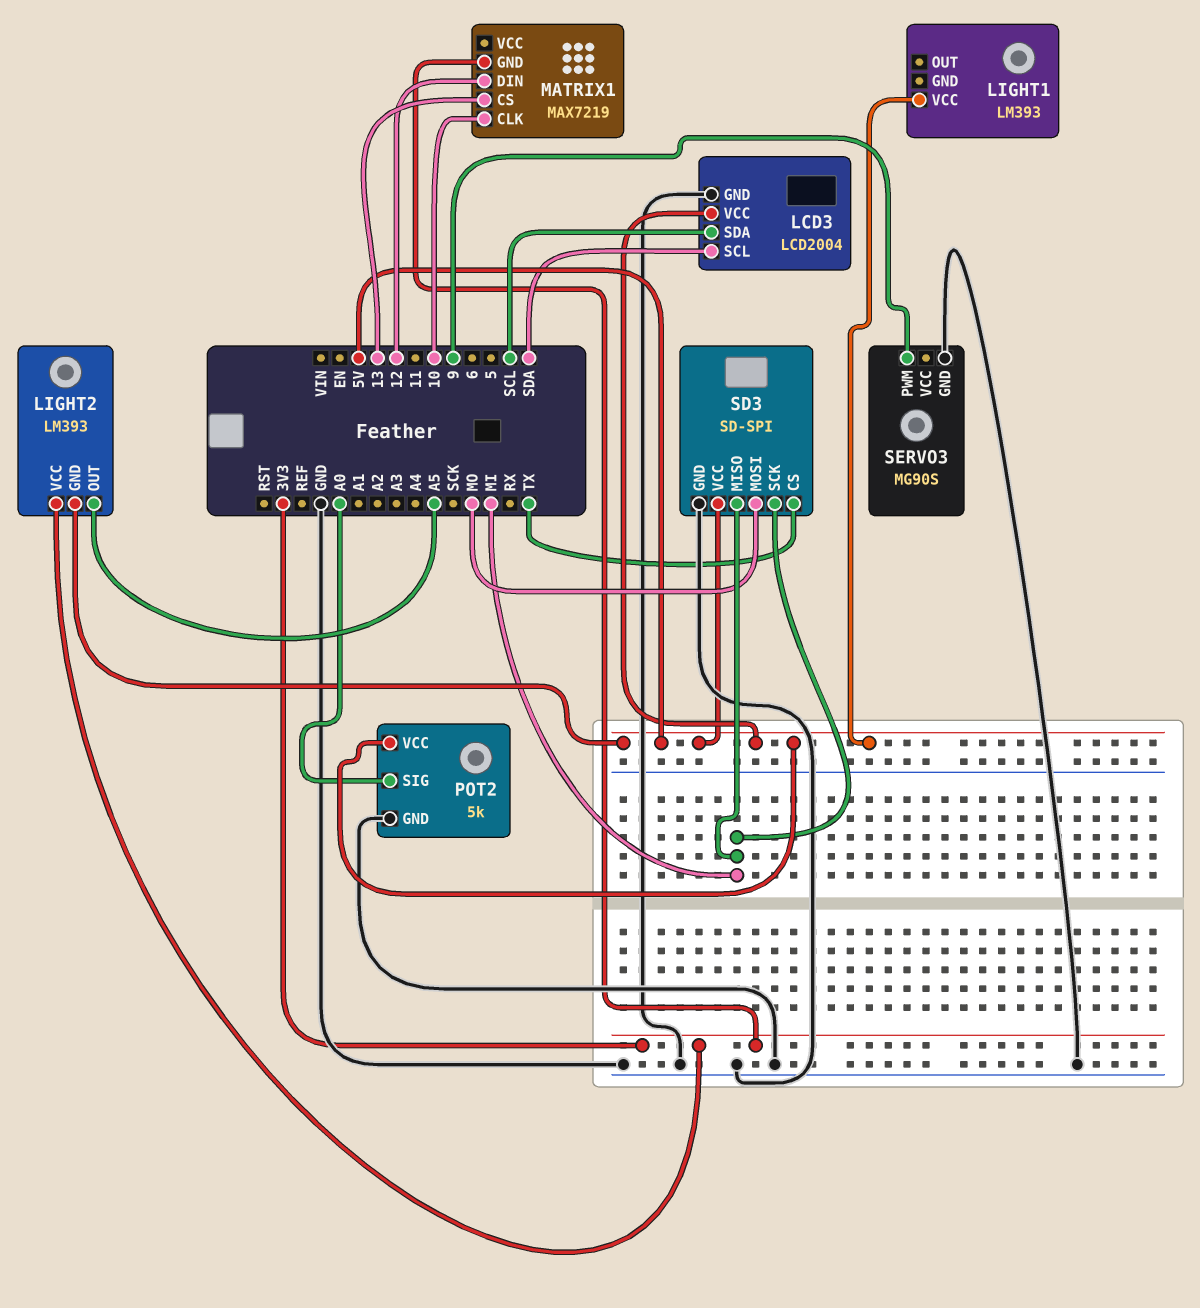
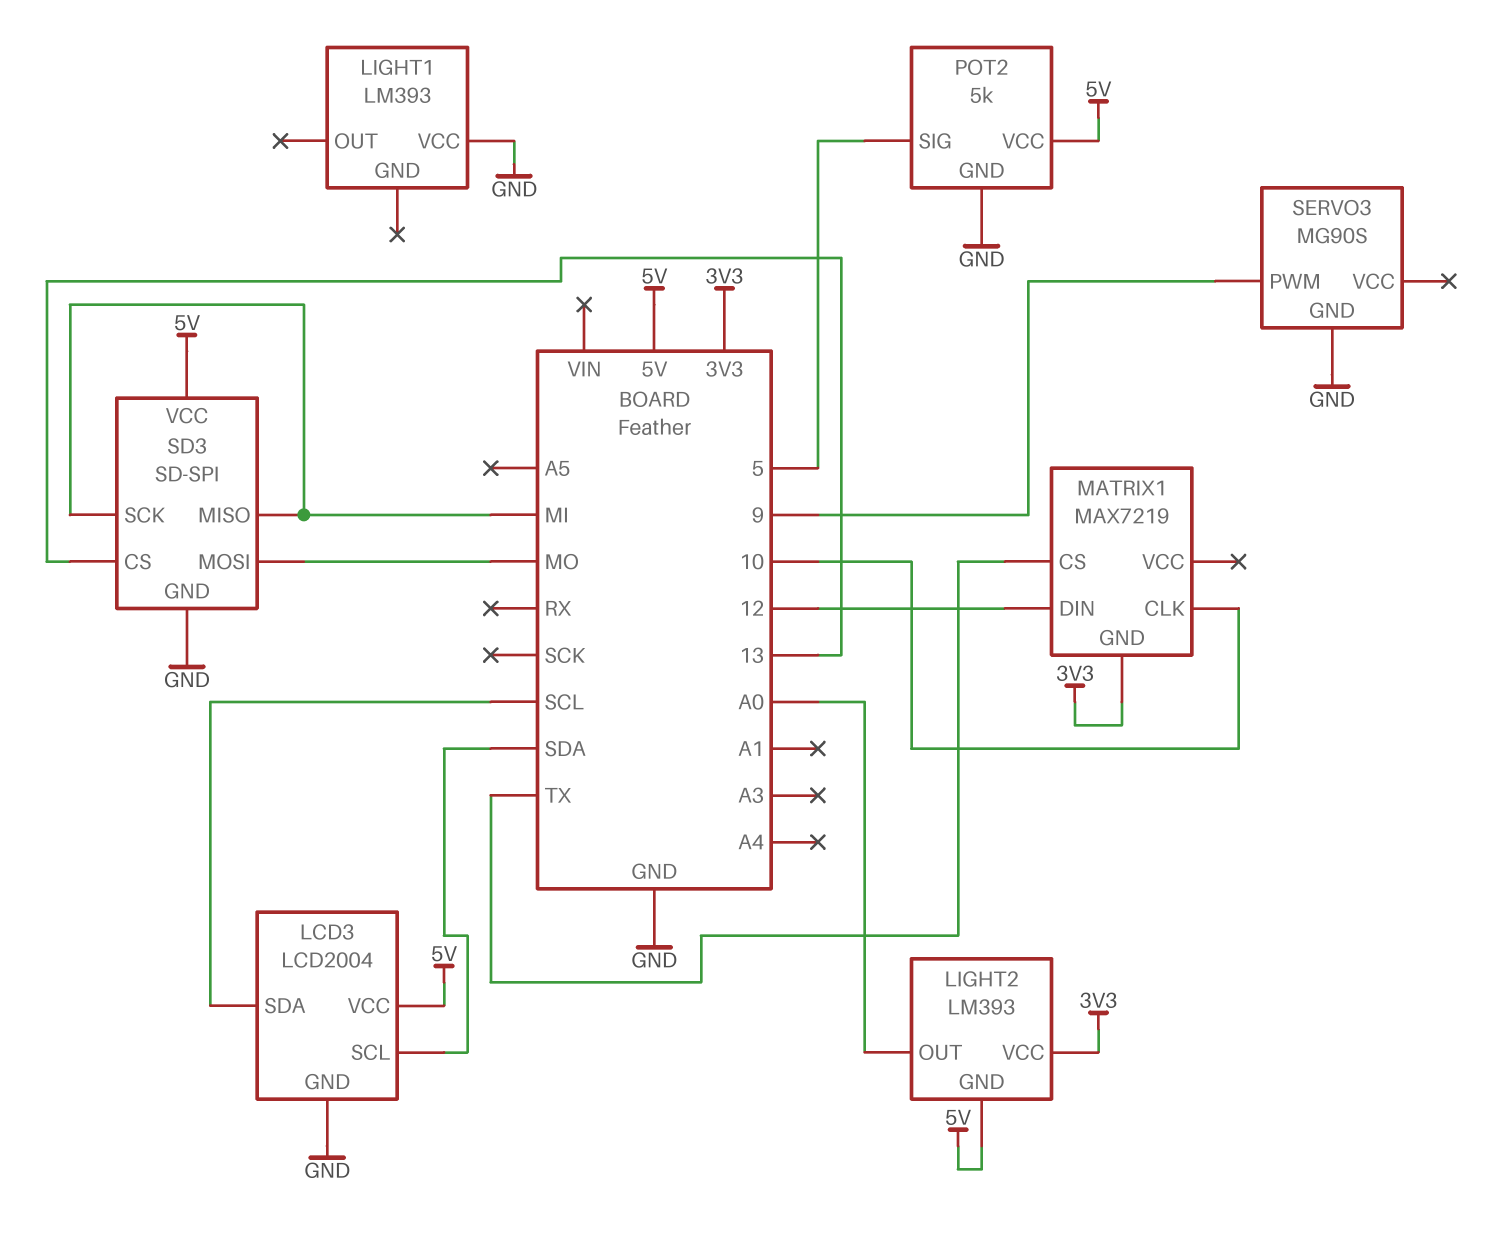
LIGHT1 pin VCC: 5V -> GND
LIGHT2 pin OUT: A5 -> A0
MATRIX1 pin CS: 13 -> TX
POT2 pin SIG: A0 -> 5
SD3 pin CS: TX -> 13

